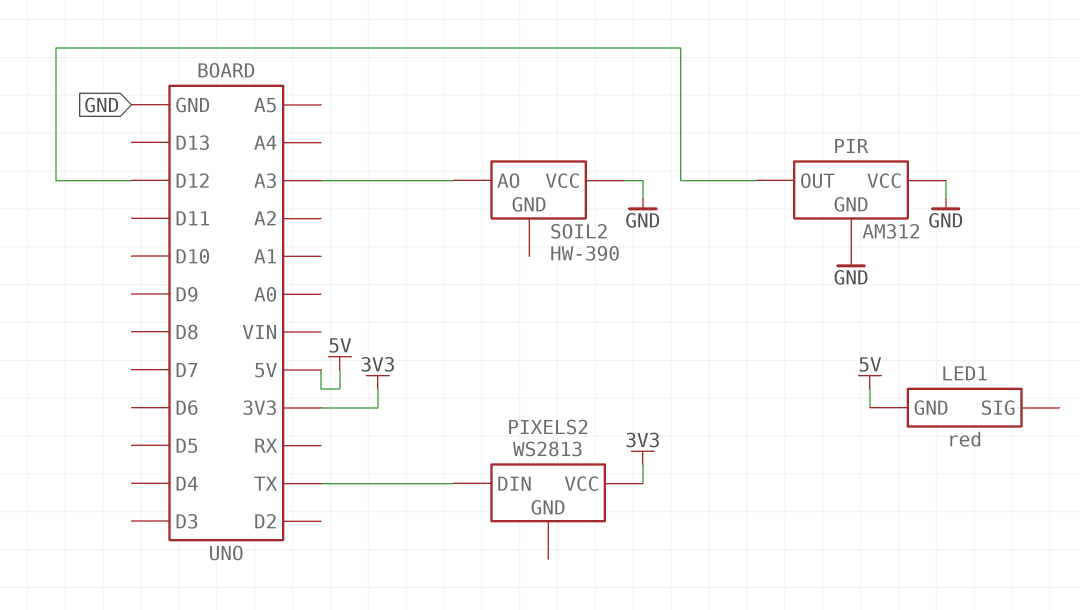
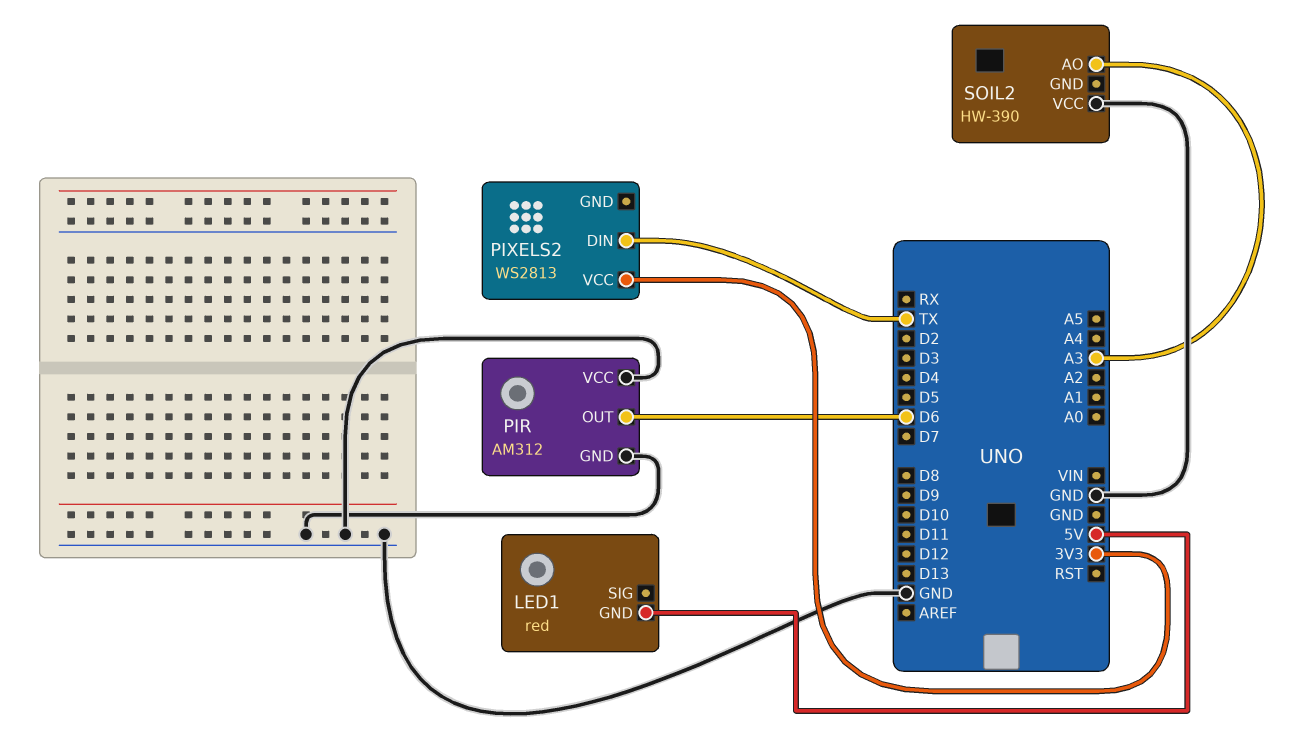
PIR pin OUT: D12 -> D6

